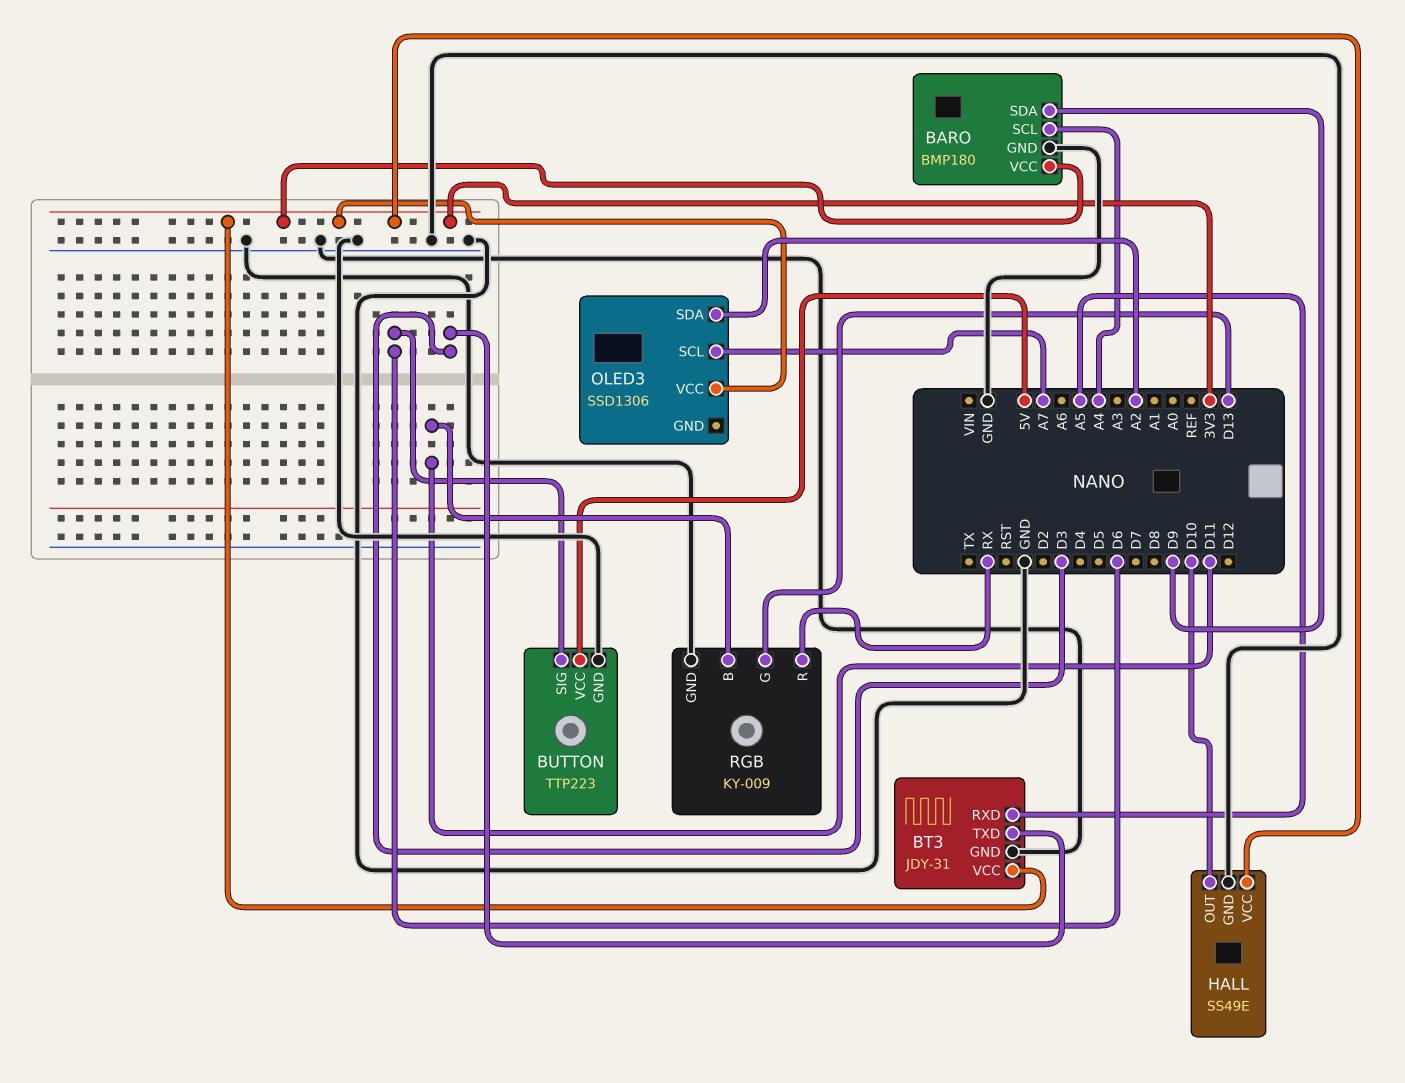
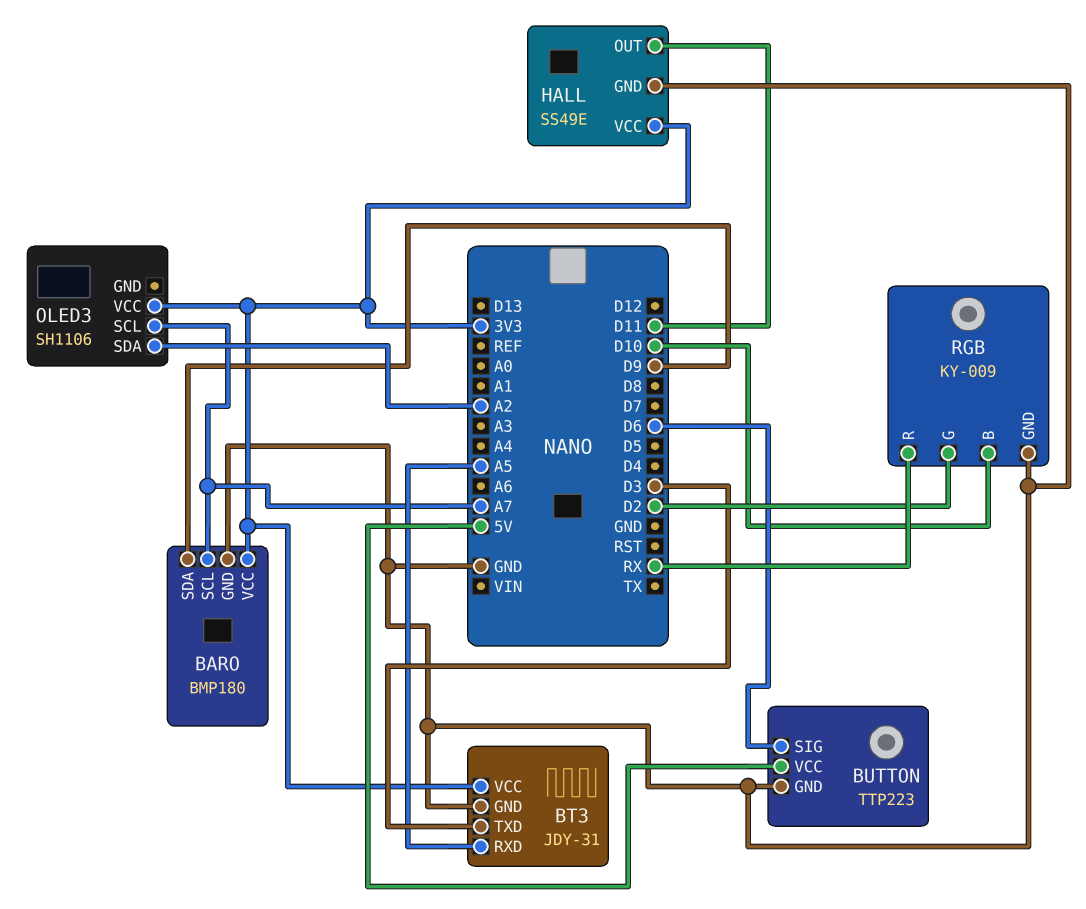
BARO pin SCL: A4 -> A7
HALL pin OUT: D10 -> D11
OLED3: SSD1306 -> SH1106
RGB pin B: D11 -> D10
RGB pin G: D13 -> D2

